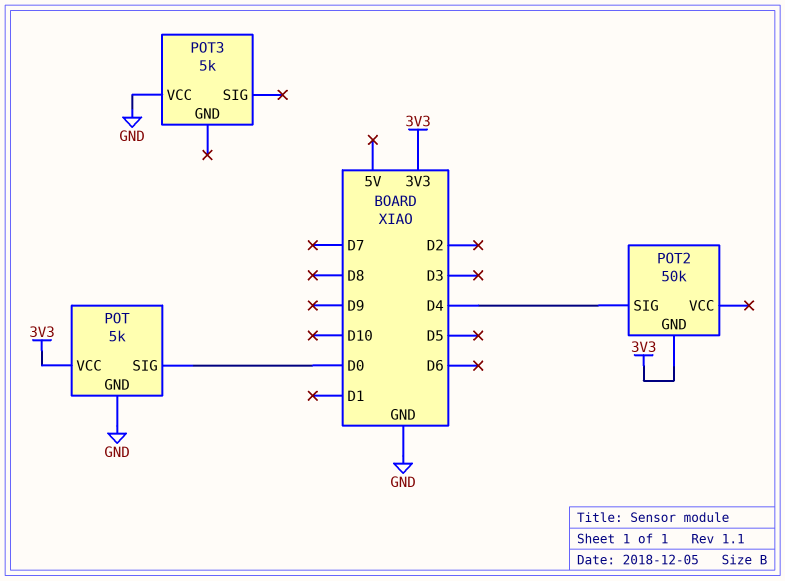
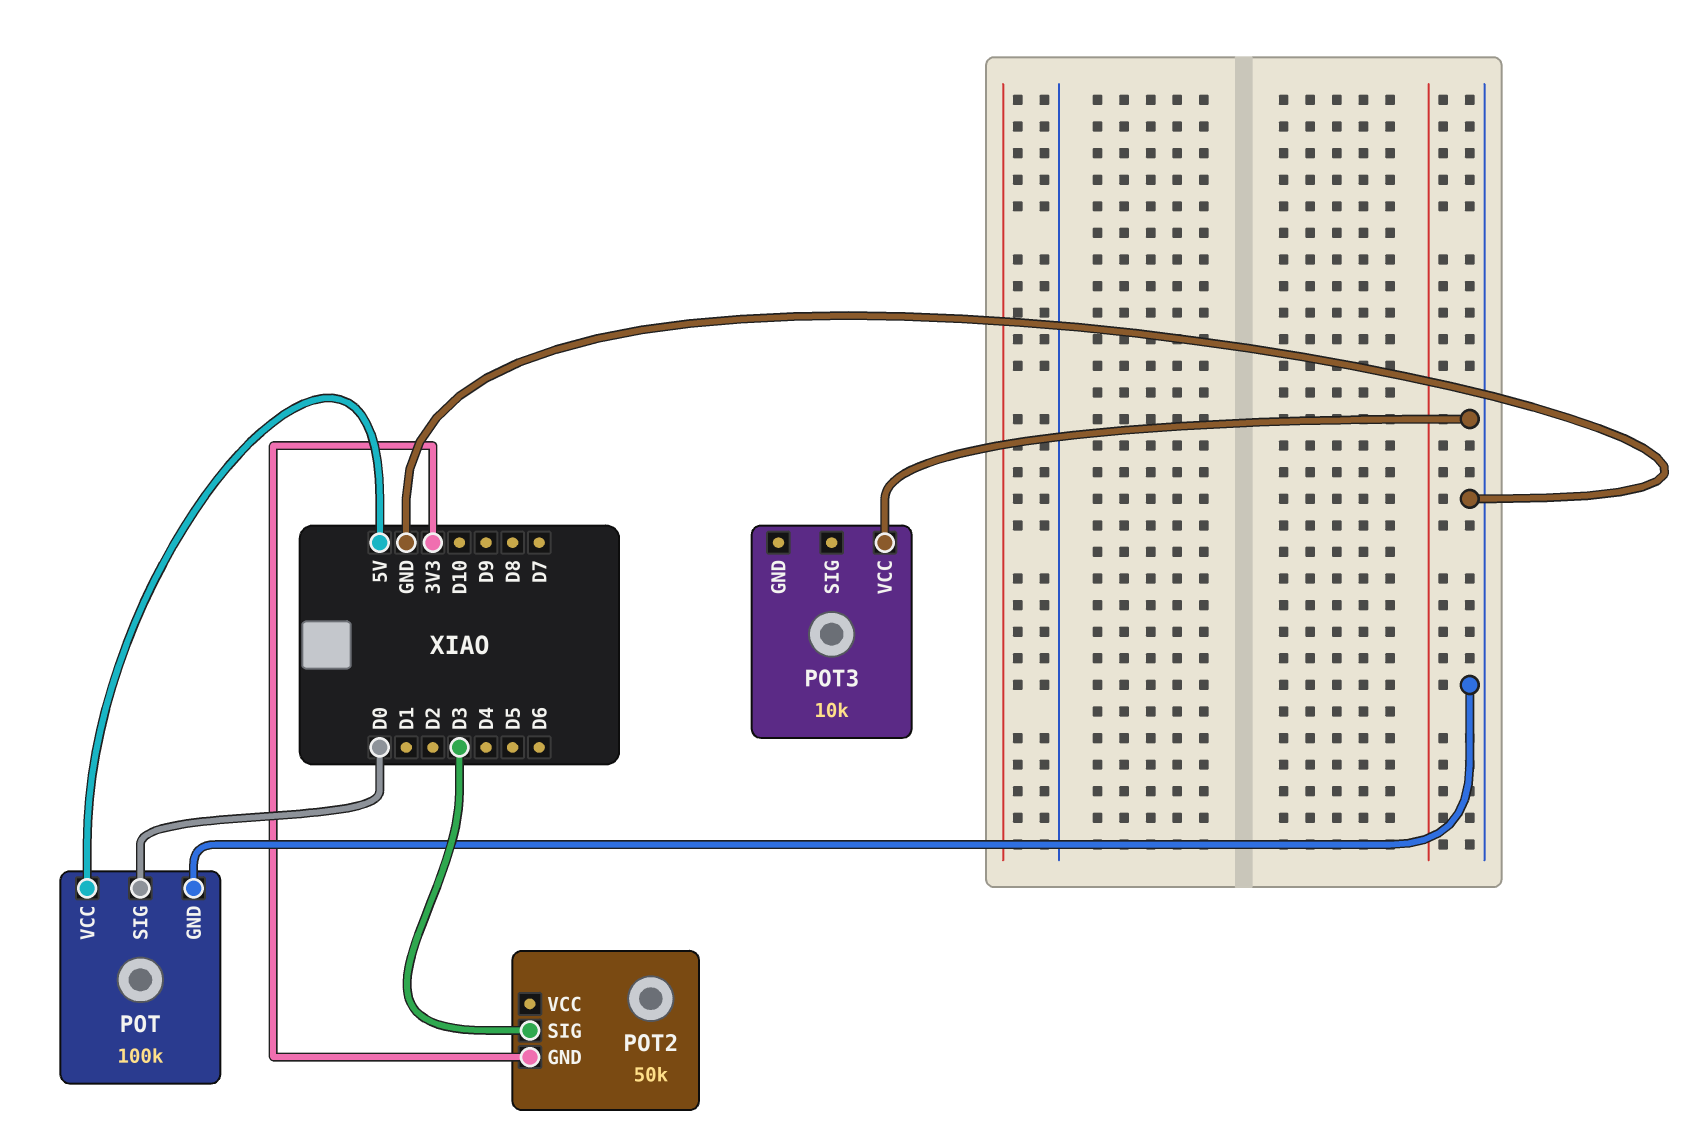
POT: 5k -> 100k
POT pin VCC: 3V3 -> 5V
POT2 pin SIG: D4 -> D3
POT3: 5k -> 10k

